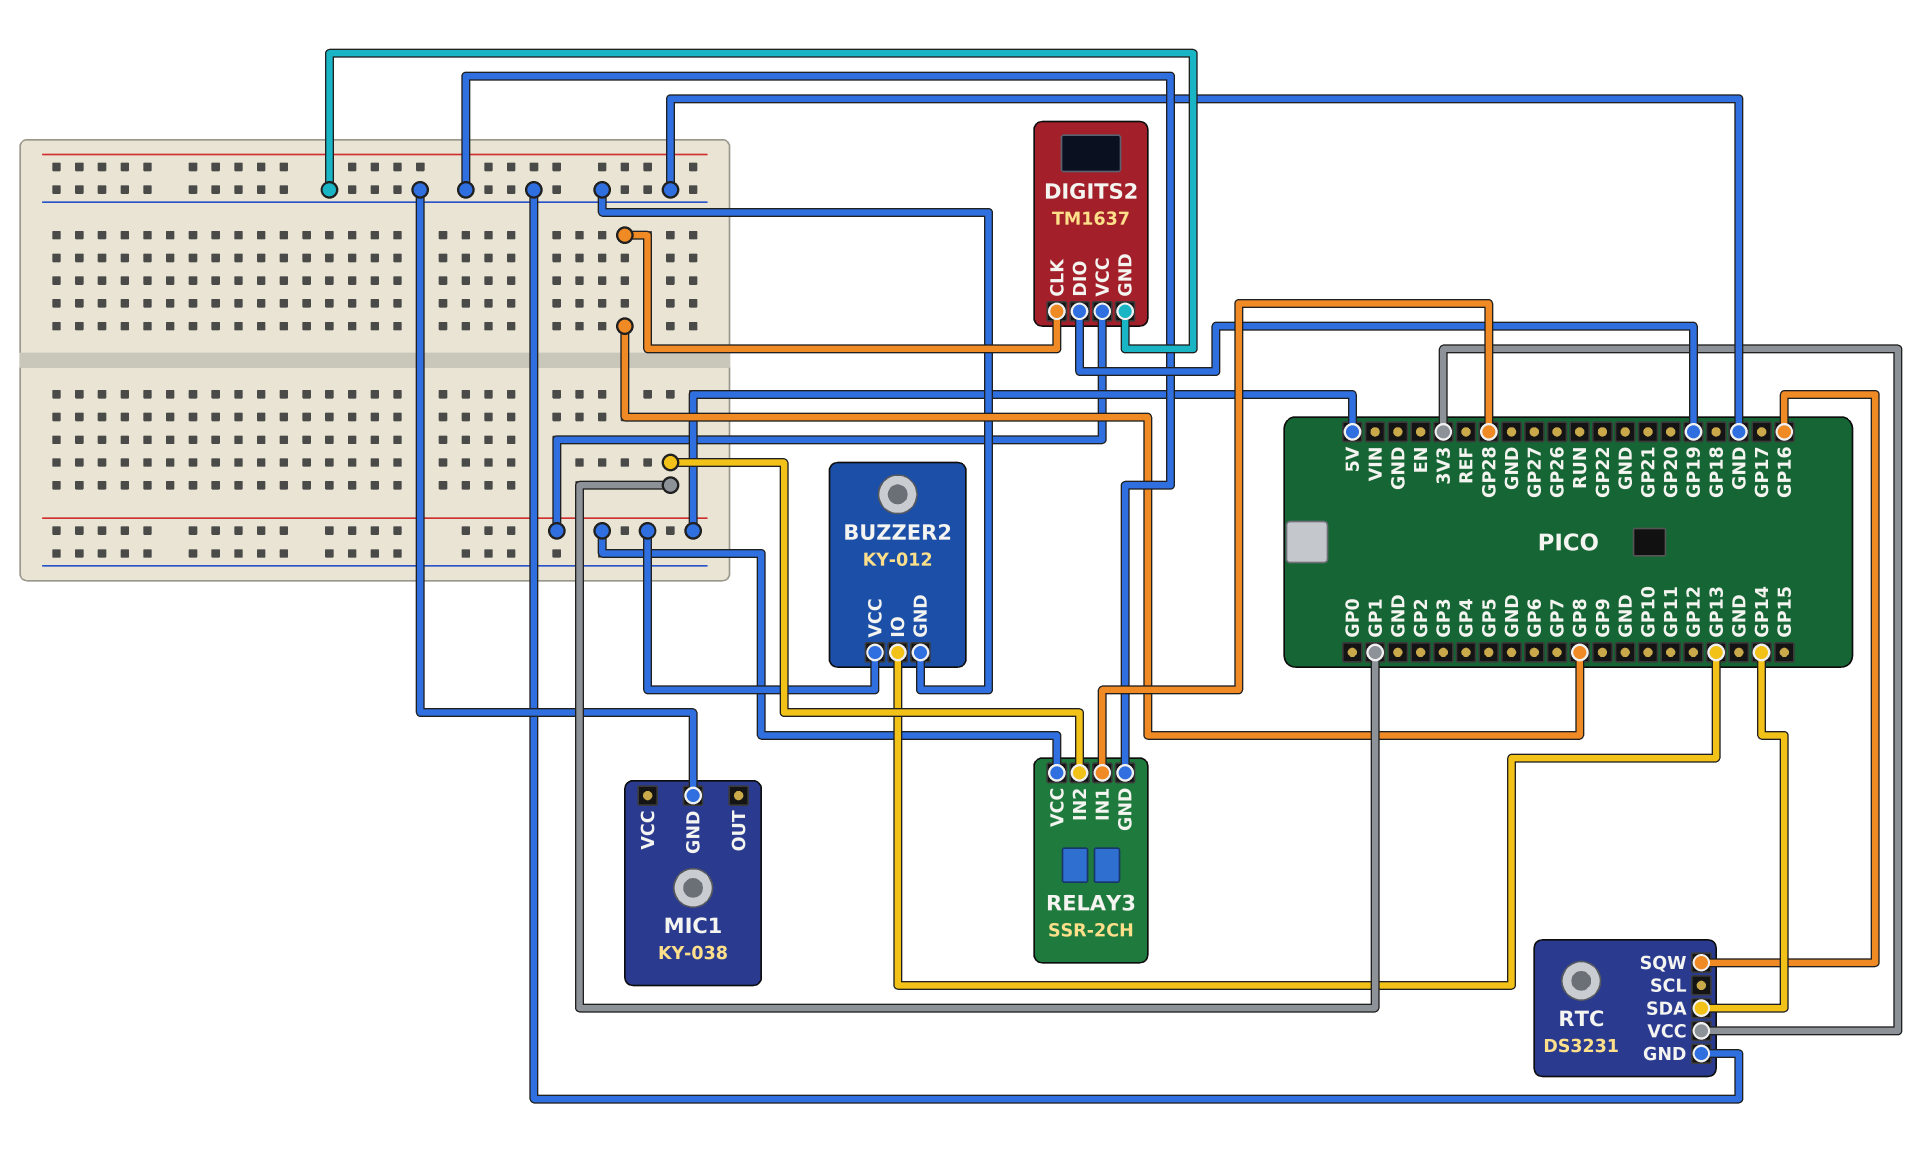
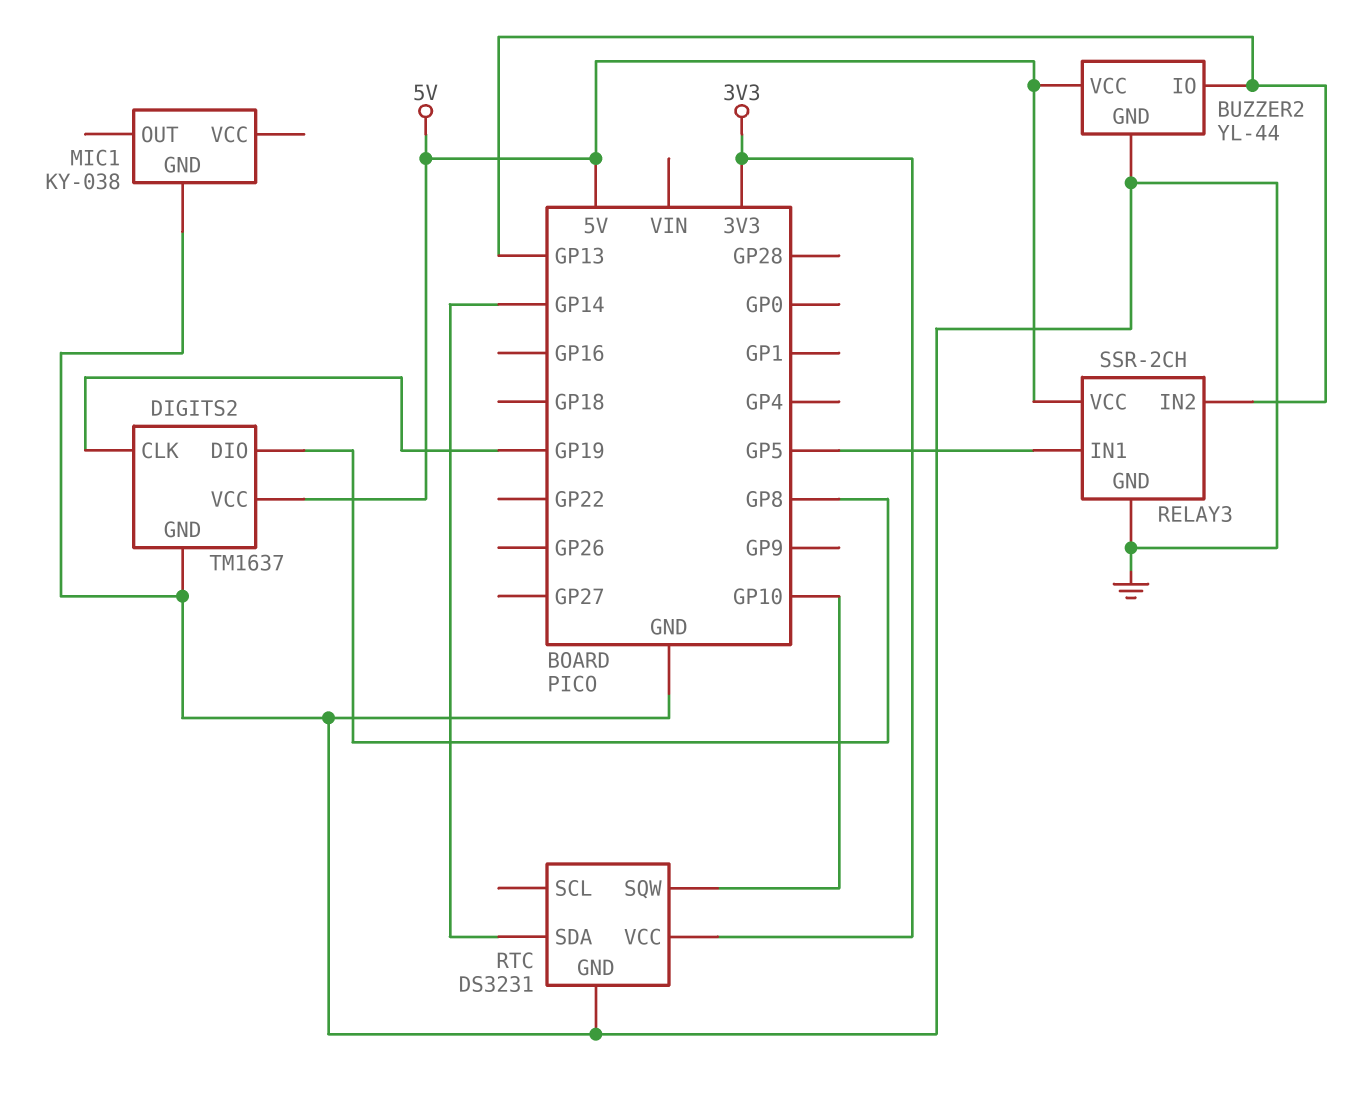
BUZZER2: KY-012 -> YL-44
DIGITS2 pin CLK: GP8 -> GP19
DIGITS2 pin DIO: GP19 -> GP8
RELAY3 pin IN1: GP28 -> GP5
RELAY3 pin IN2: GP1 -> GP13
RTC pin SQW: GP16 -> GP10

